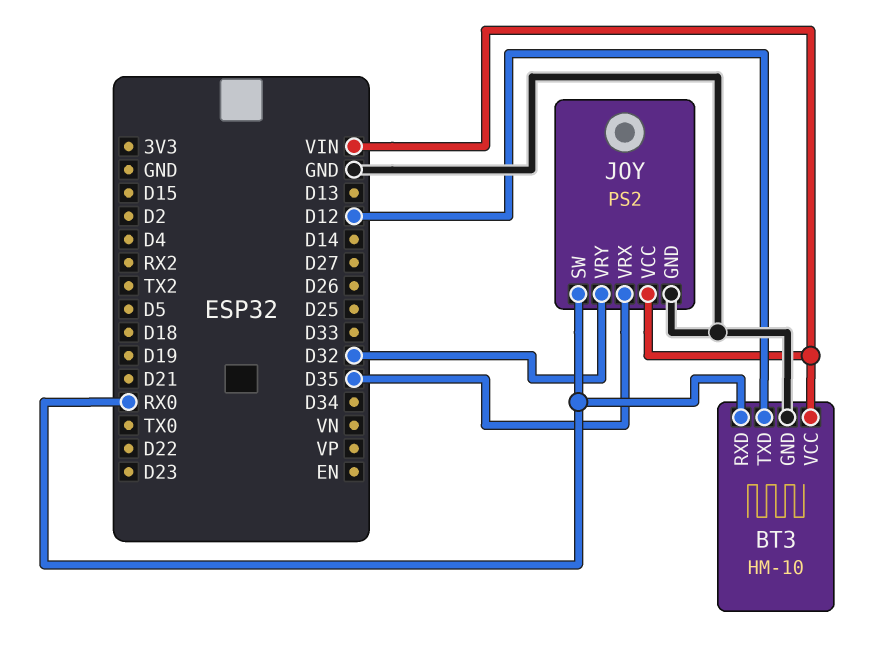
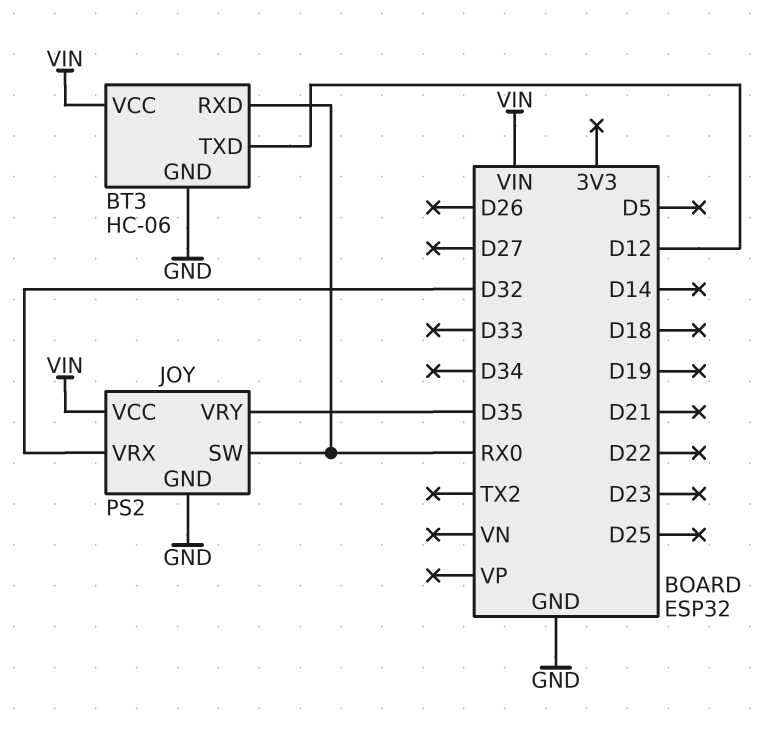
BT3: HM-10 -> HC-06
JOY pin VRX: D35 -> D32
JOY pin VRY: D32 -> D35

